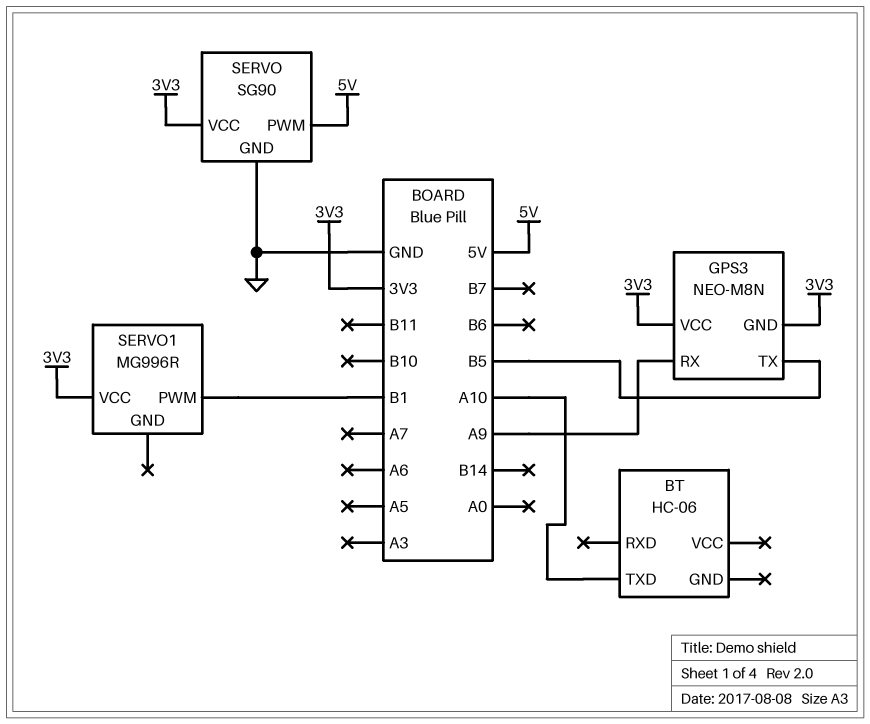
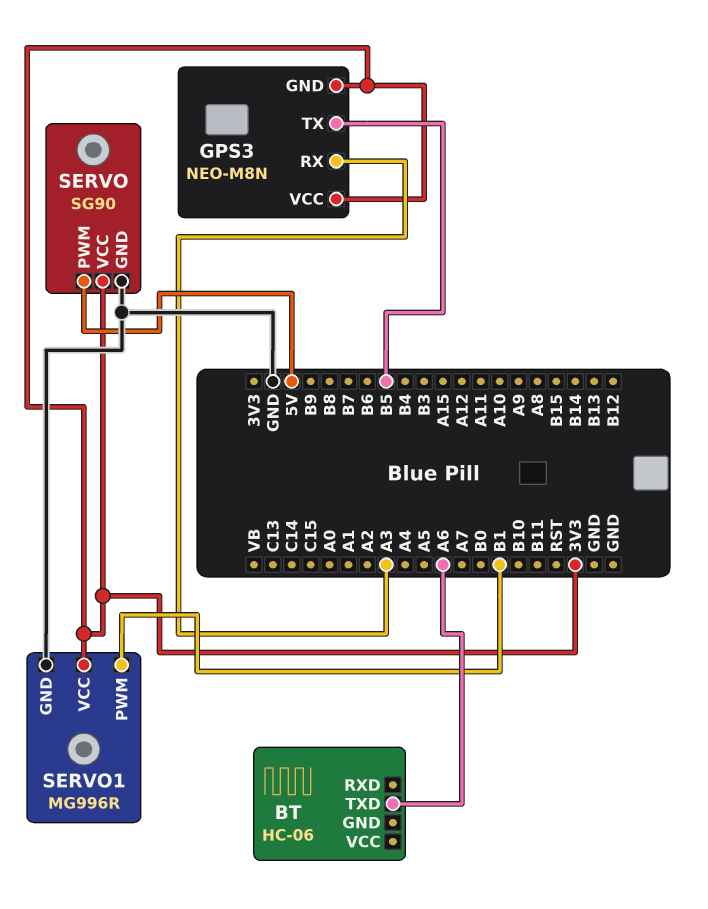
BT pin TXD: A10 -> A6
GPS3 pin RX: A9 -> A3
SERVO1 pin GND: none -> GND

